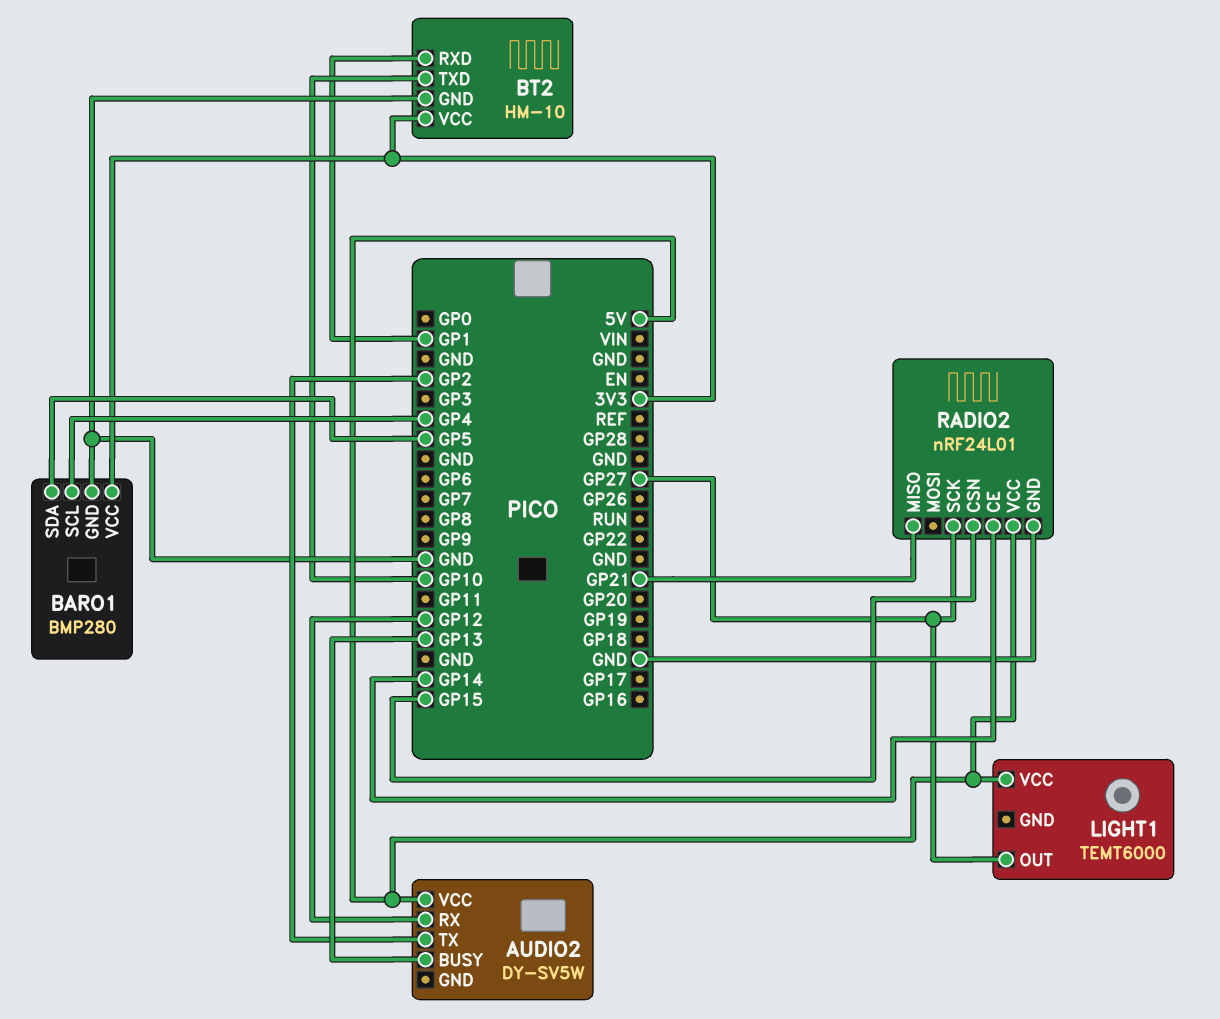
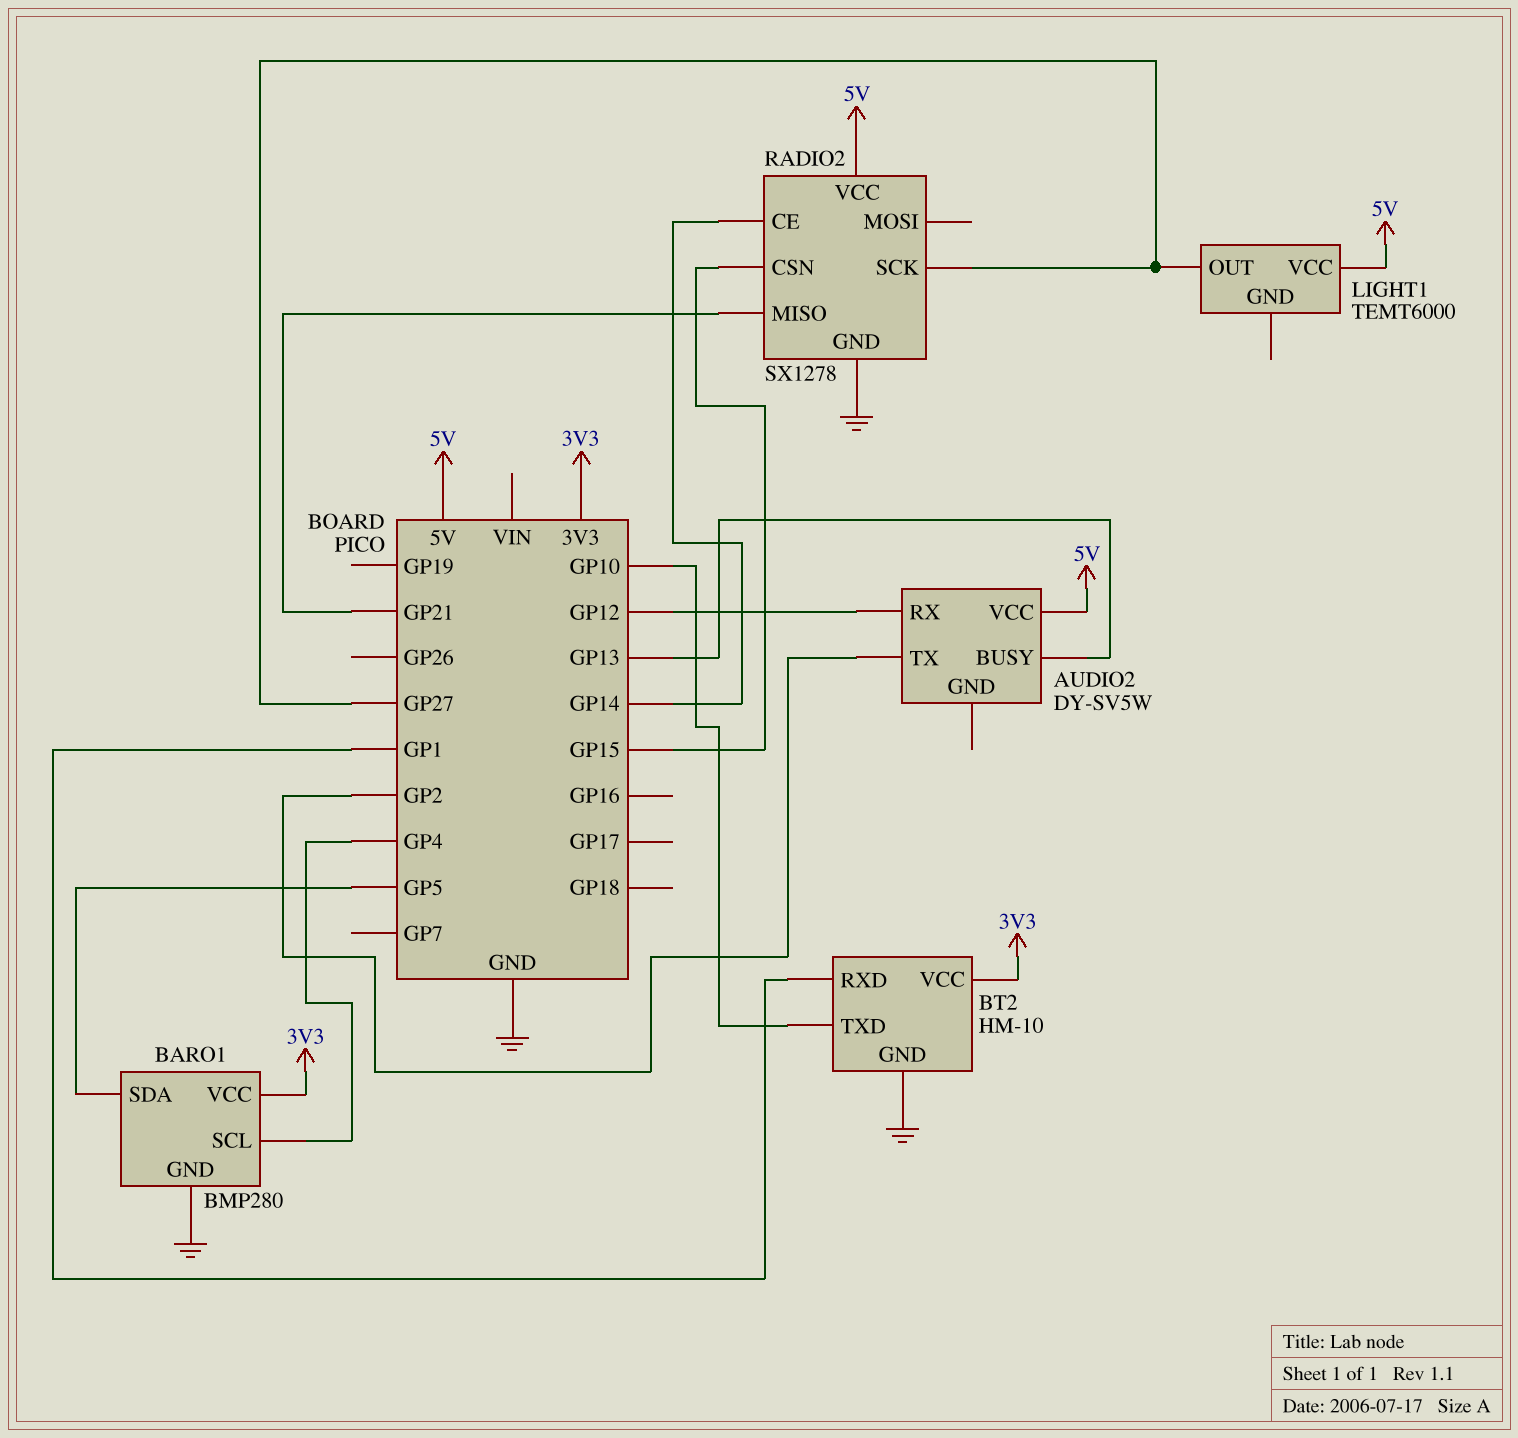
RADIO2: nRF24L01 -> SX1278

